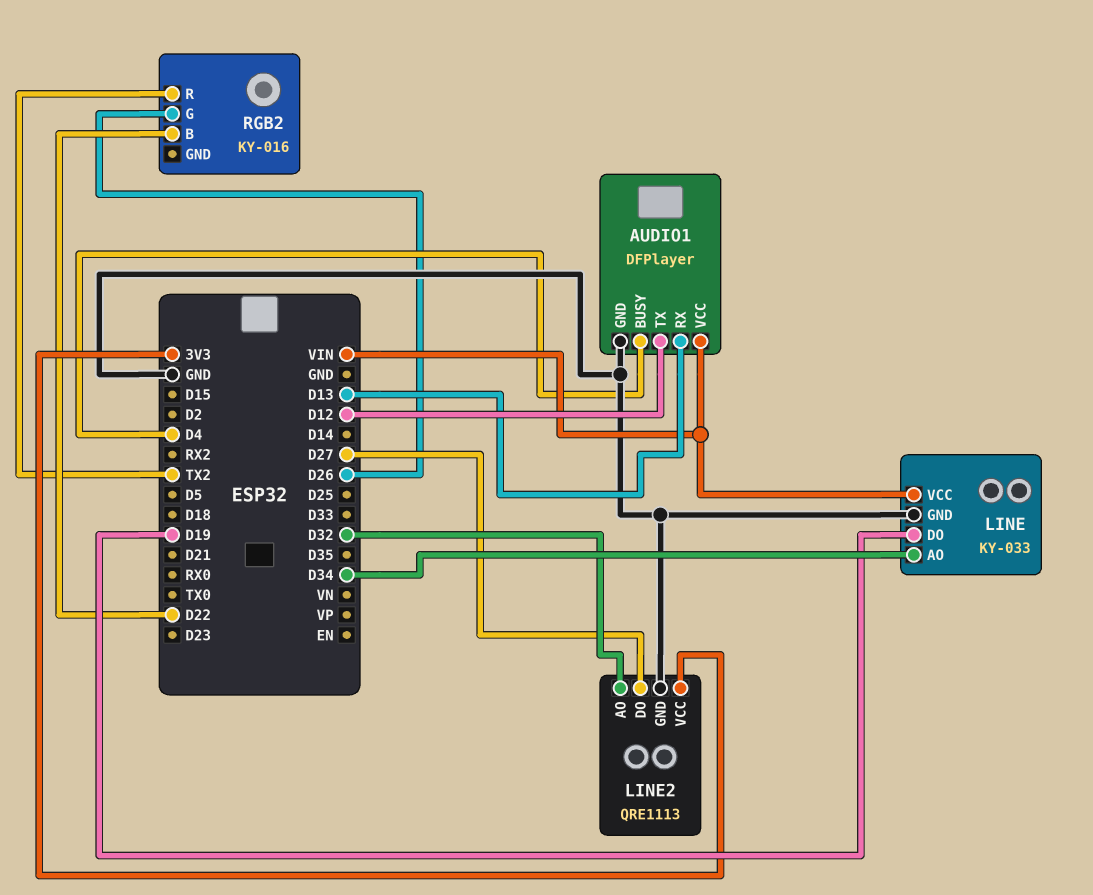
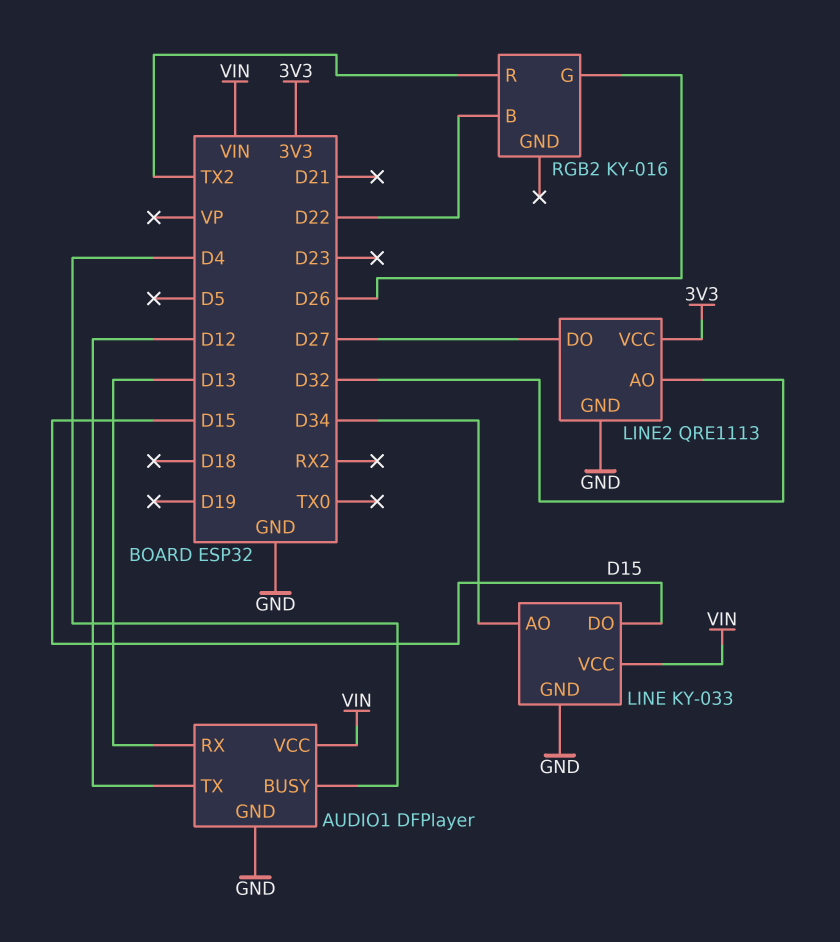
LINE pin DO: D19 -> D15

